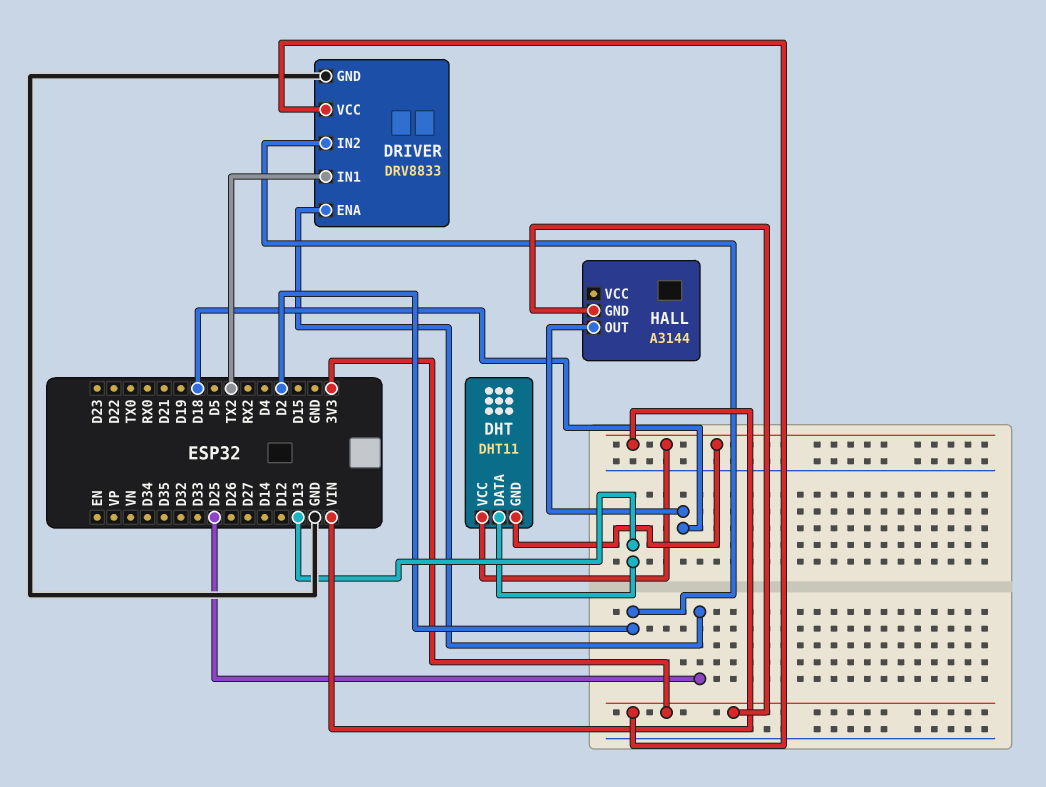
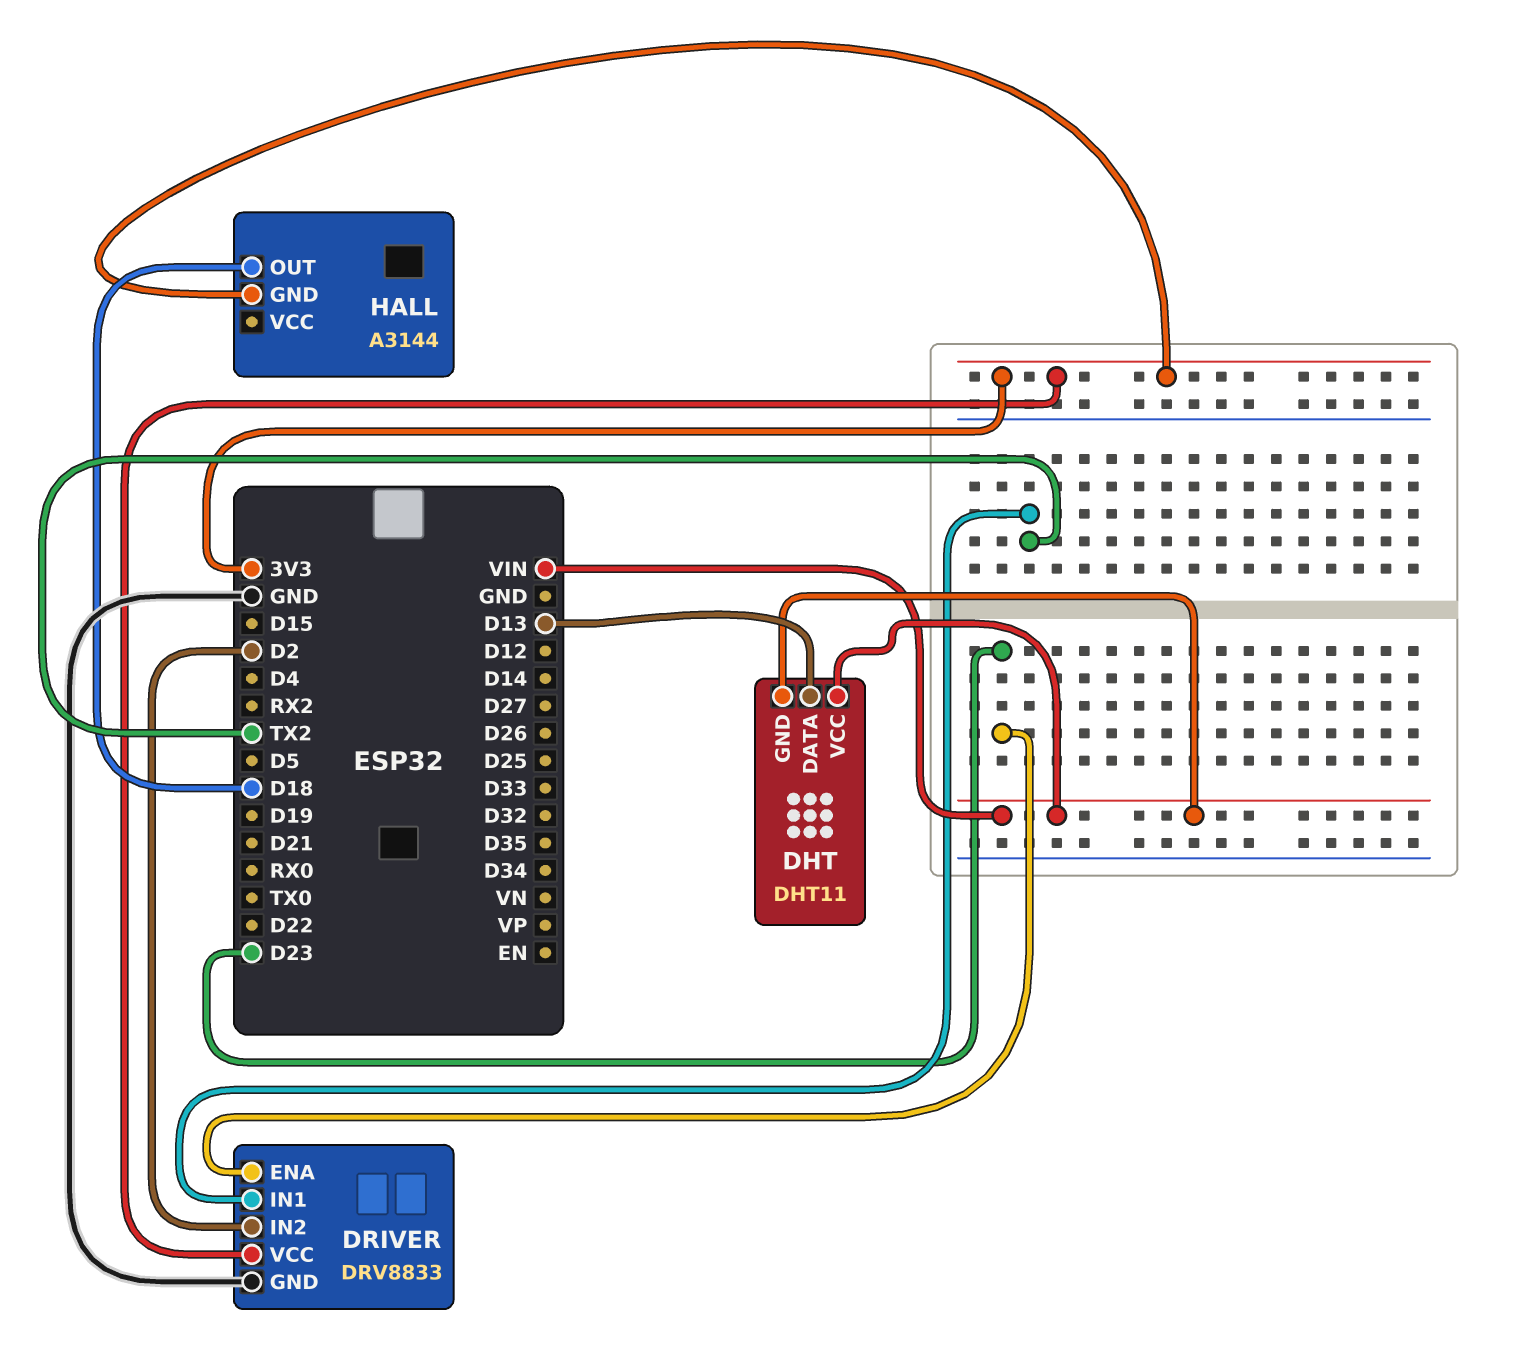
DRIVER pin ENA: D25 -> D23

